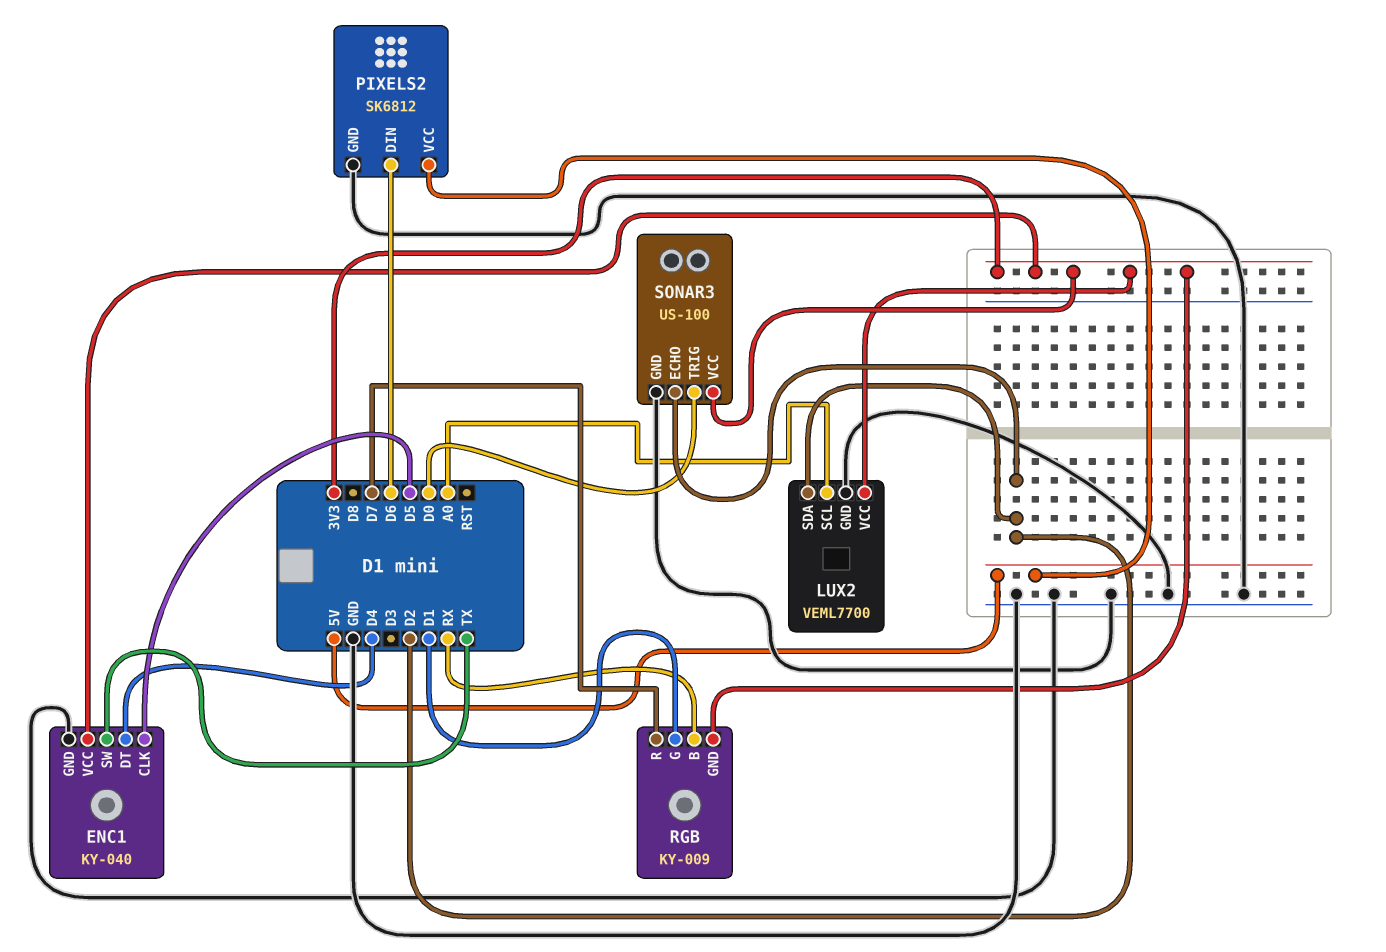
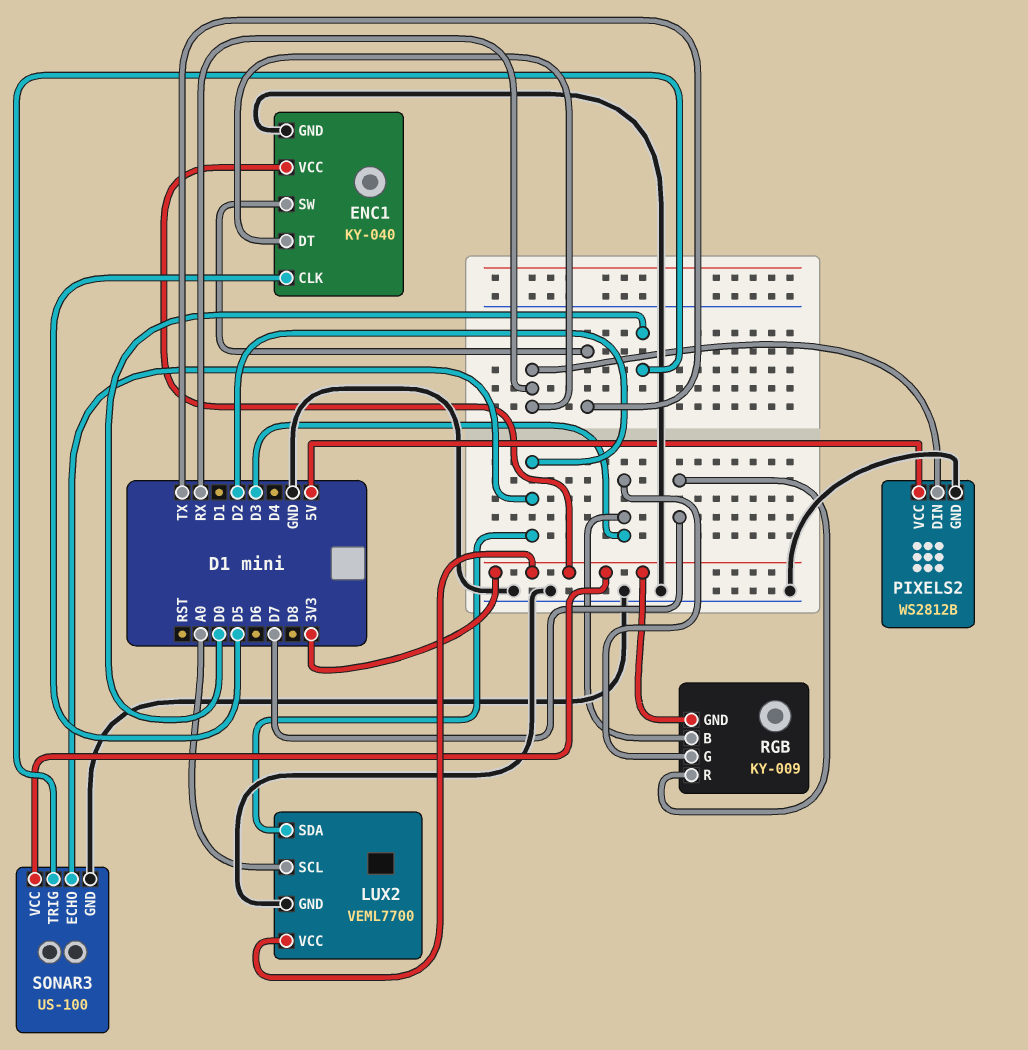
ENC1 pin DT: D4 -> RX
PIXELS2: SK6812 -> WS2812B
PIXELS2 pin DIN: D6 -> RX
RGB pin B: RX -> D3
RGB pin G: D1 -> D3

